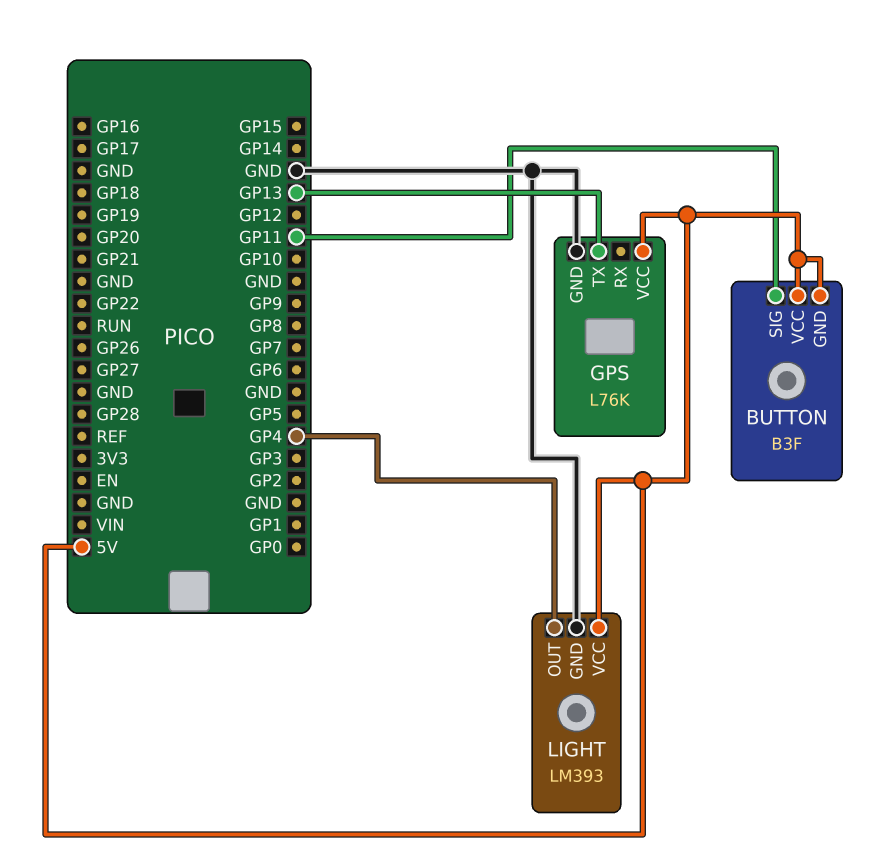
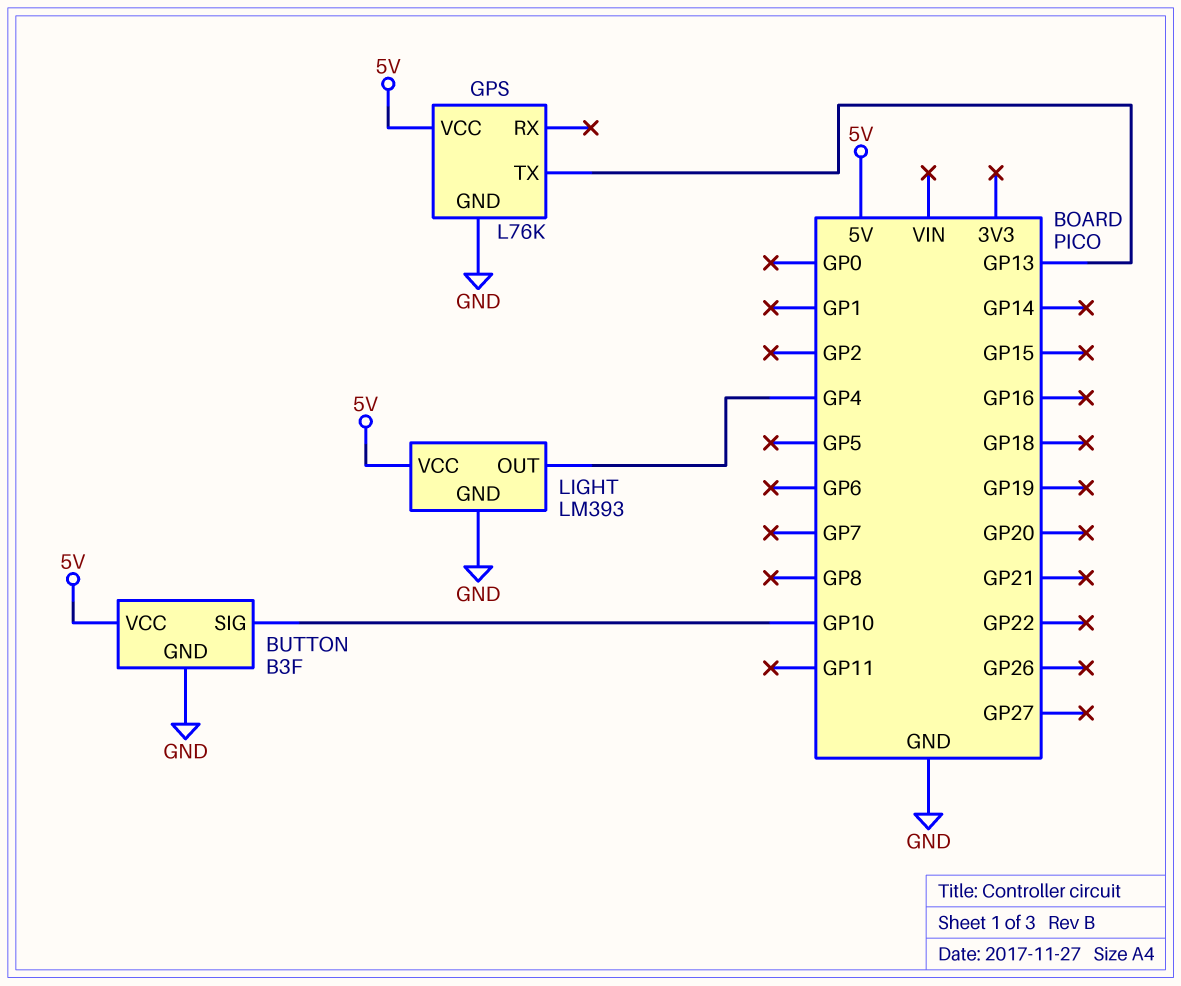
BUTTON pin GND: 5V -> GND
BUTTON pin SIG: GP11 -> GP10

